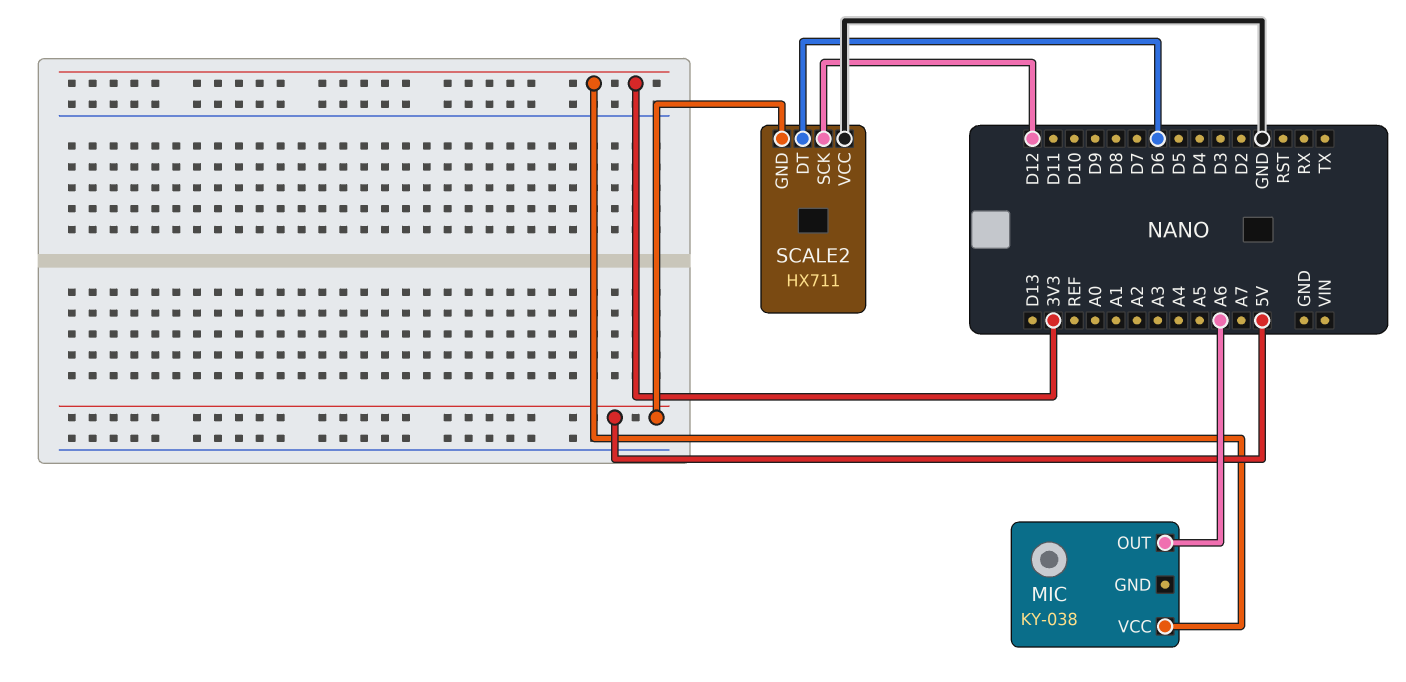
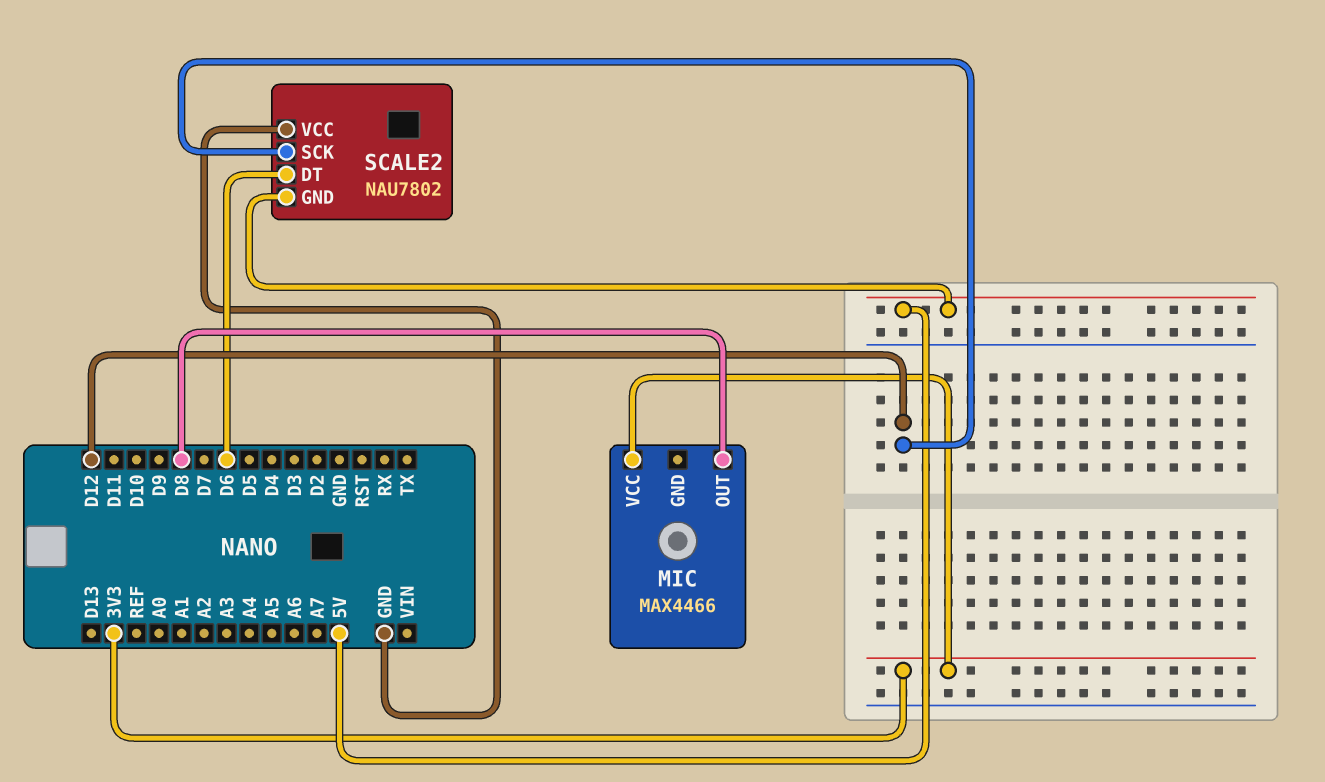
MIC: KY-038 -> MAX4466
MIC pin OUT: A6 -> D8
SCALE2: HX711 -> NAU7802

